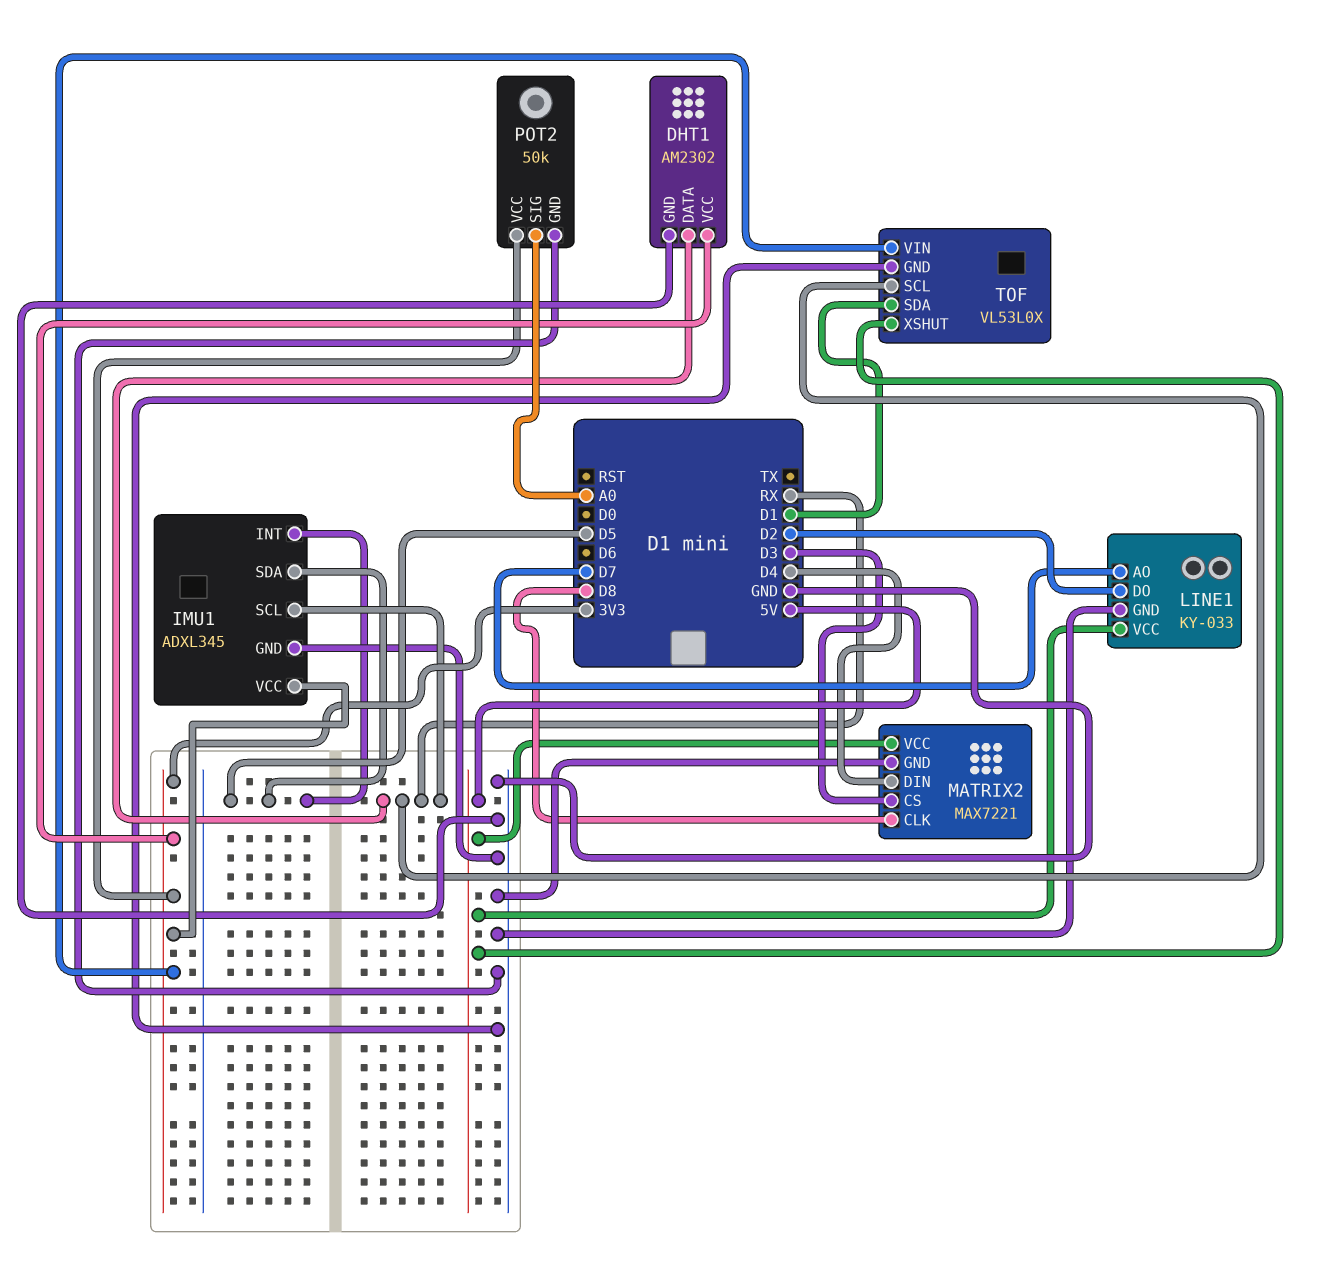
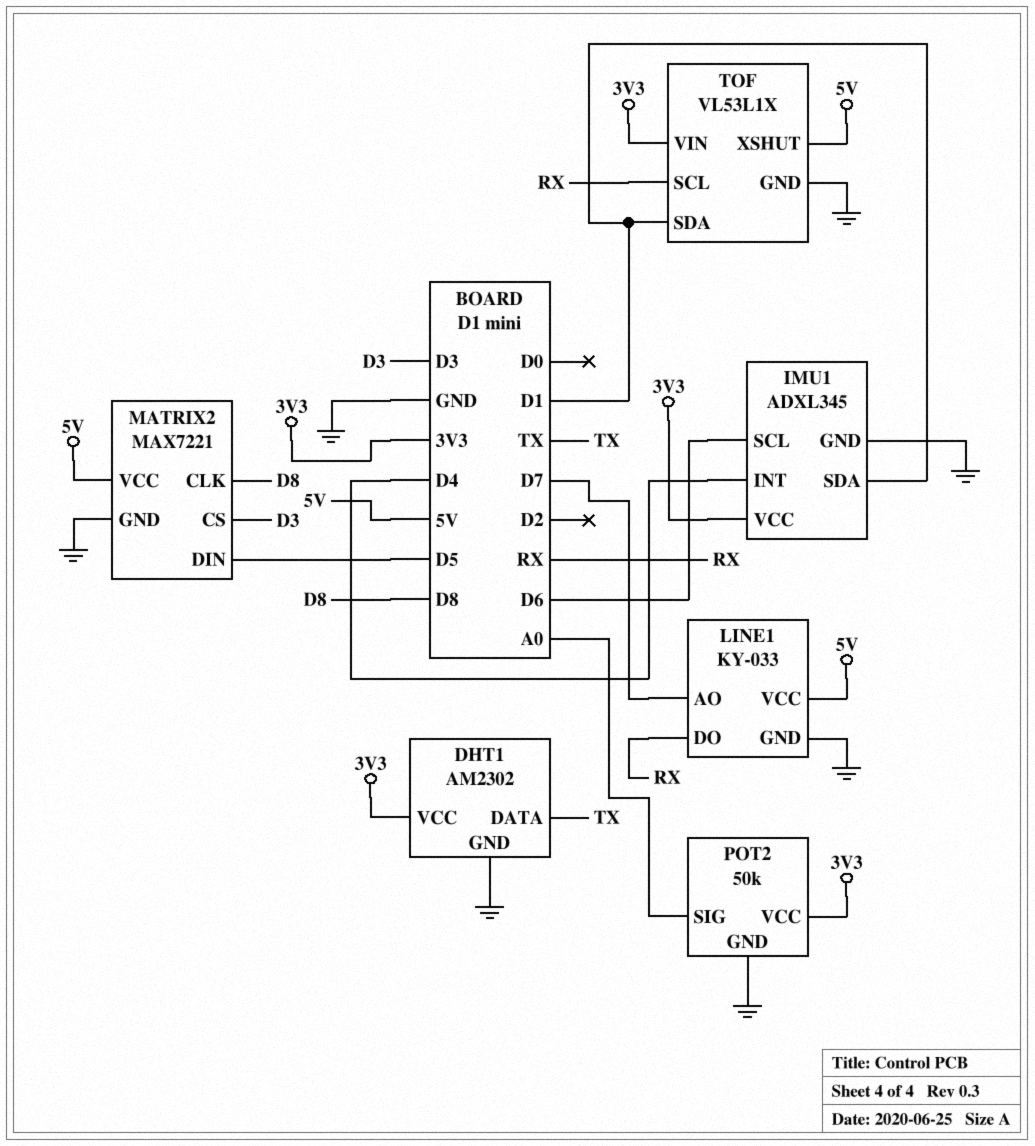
DHT1 pin DATA: RX -> TX
IMU1 pin INT: D5 -> D4
IMU1 pin SCL: RX -> D6
IMU1 pin SDA: D5 -> D1
LINE1 pin DO: D2 -> RX
MATRIX2 pin DIN: D4 -> D5
TOF: VL53L0X -> VL53L1X

